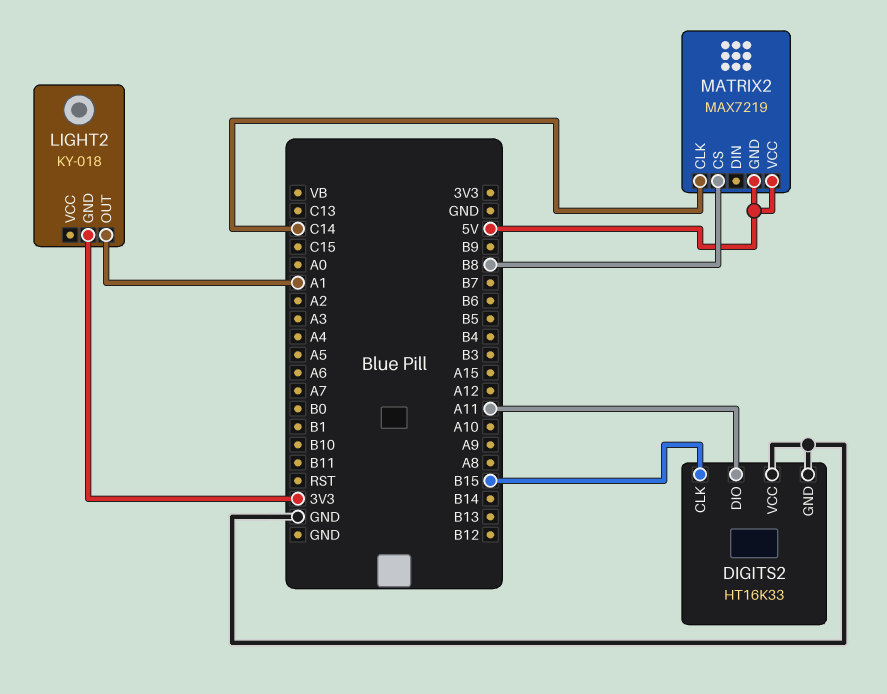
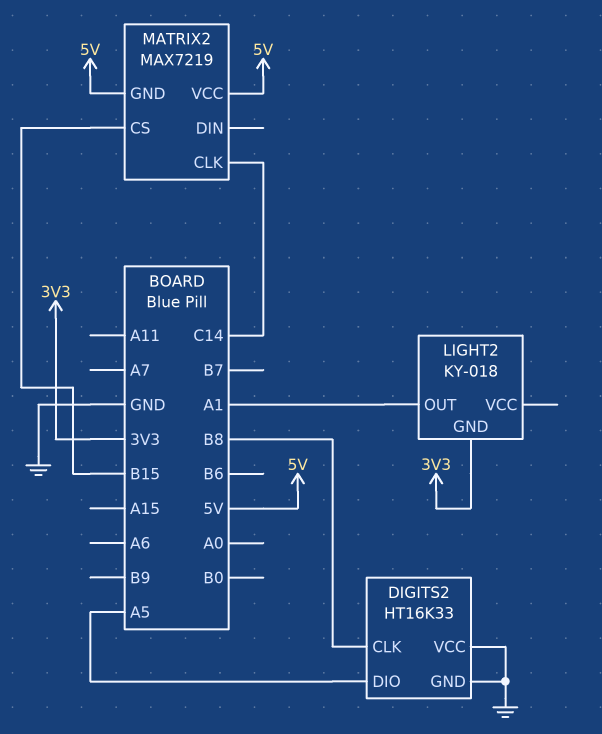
DIGITS2 pin CLK: B15 -> B8
DIGITS2 pin DIO: A11 -> A5
MATRIX2 pin CS: B8 -> B15

